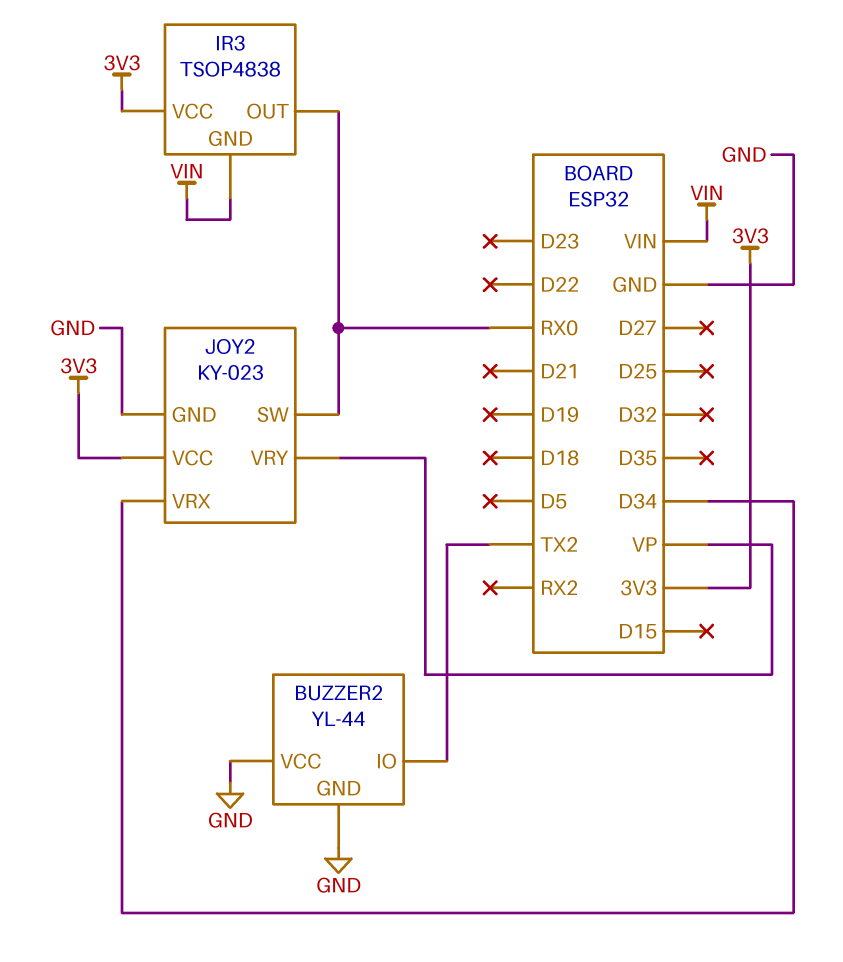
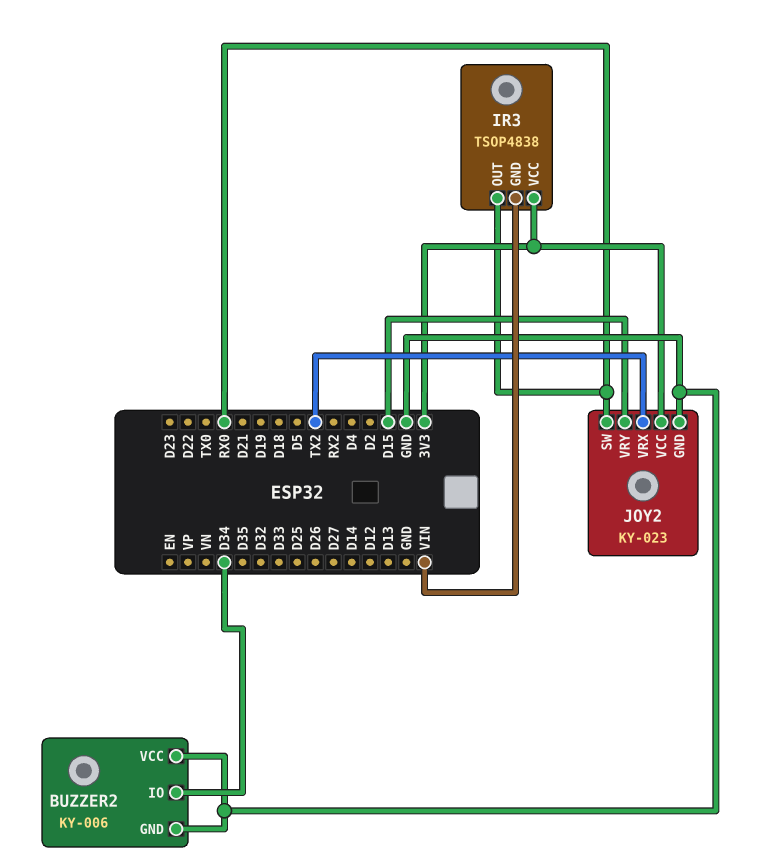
BUZZER2: YL-44 -> KY-006
BUZZER2 pin IO: TX2 -> D34
JOY2 pin VRX: D34 -> TX2
JOY2 pin VRY: VP -> D15

